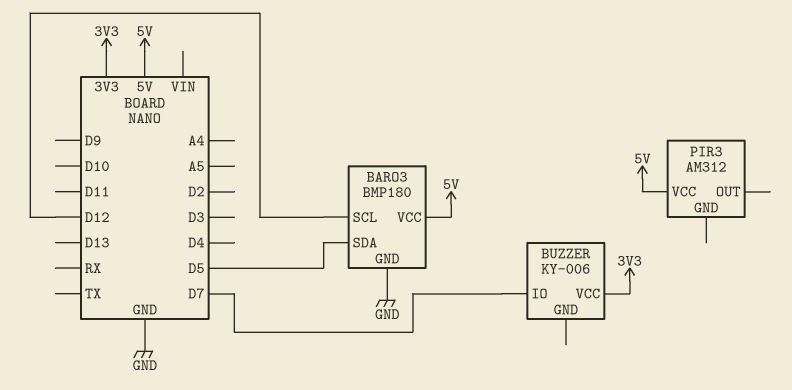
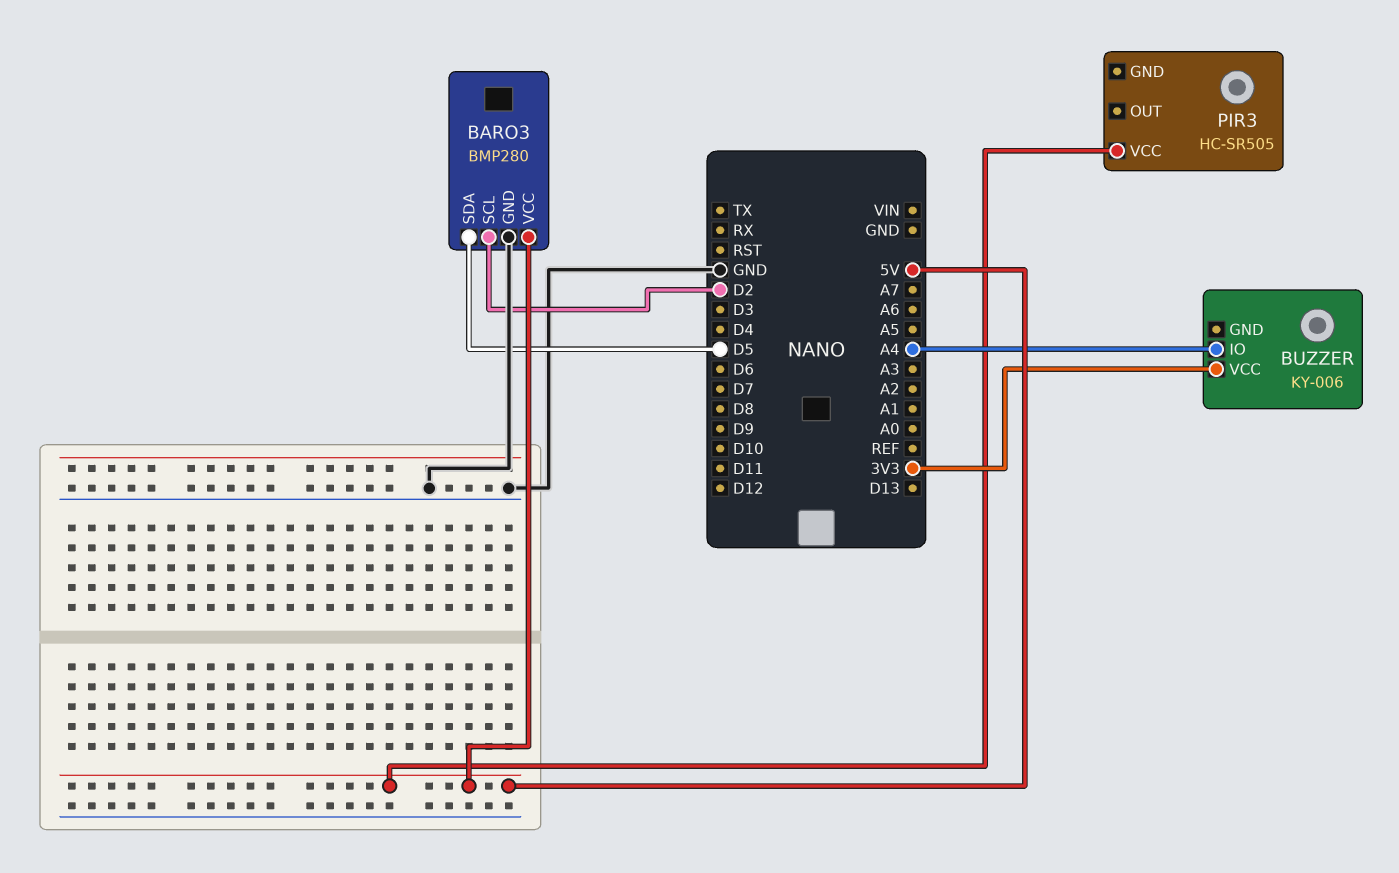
BARO3: BMP180 -> BMP280
BARO3 pin SCL: D12 -> D2
BUZZER pin IO: D7 -> A4
PIR3: AM312 -> HC-SR505

